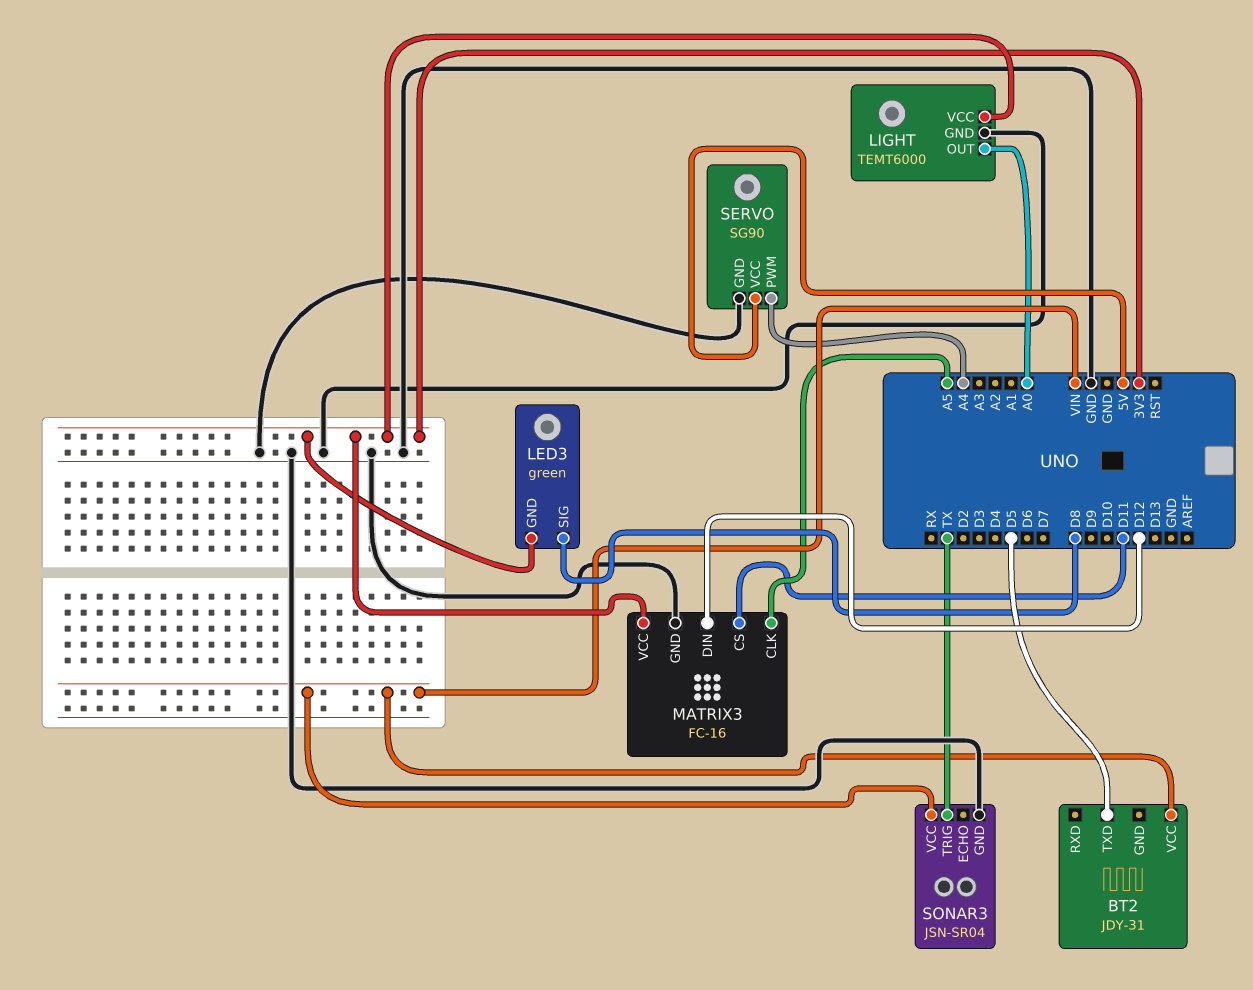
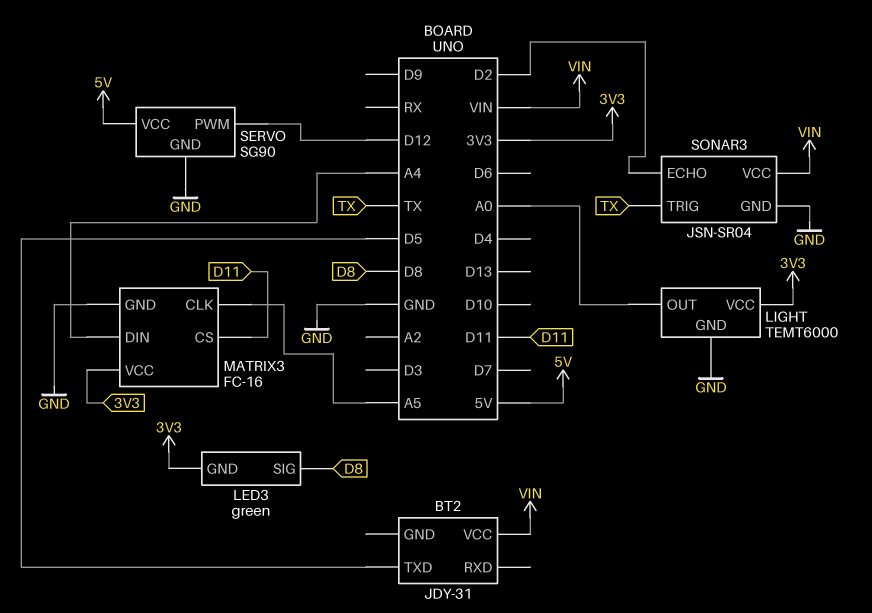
MATRIX3 pin DIN: D12 -> A4
SERVO pin PWM: A4 -> D12
SONAR3 pin ECHO: none -> D2

